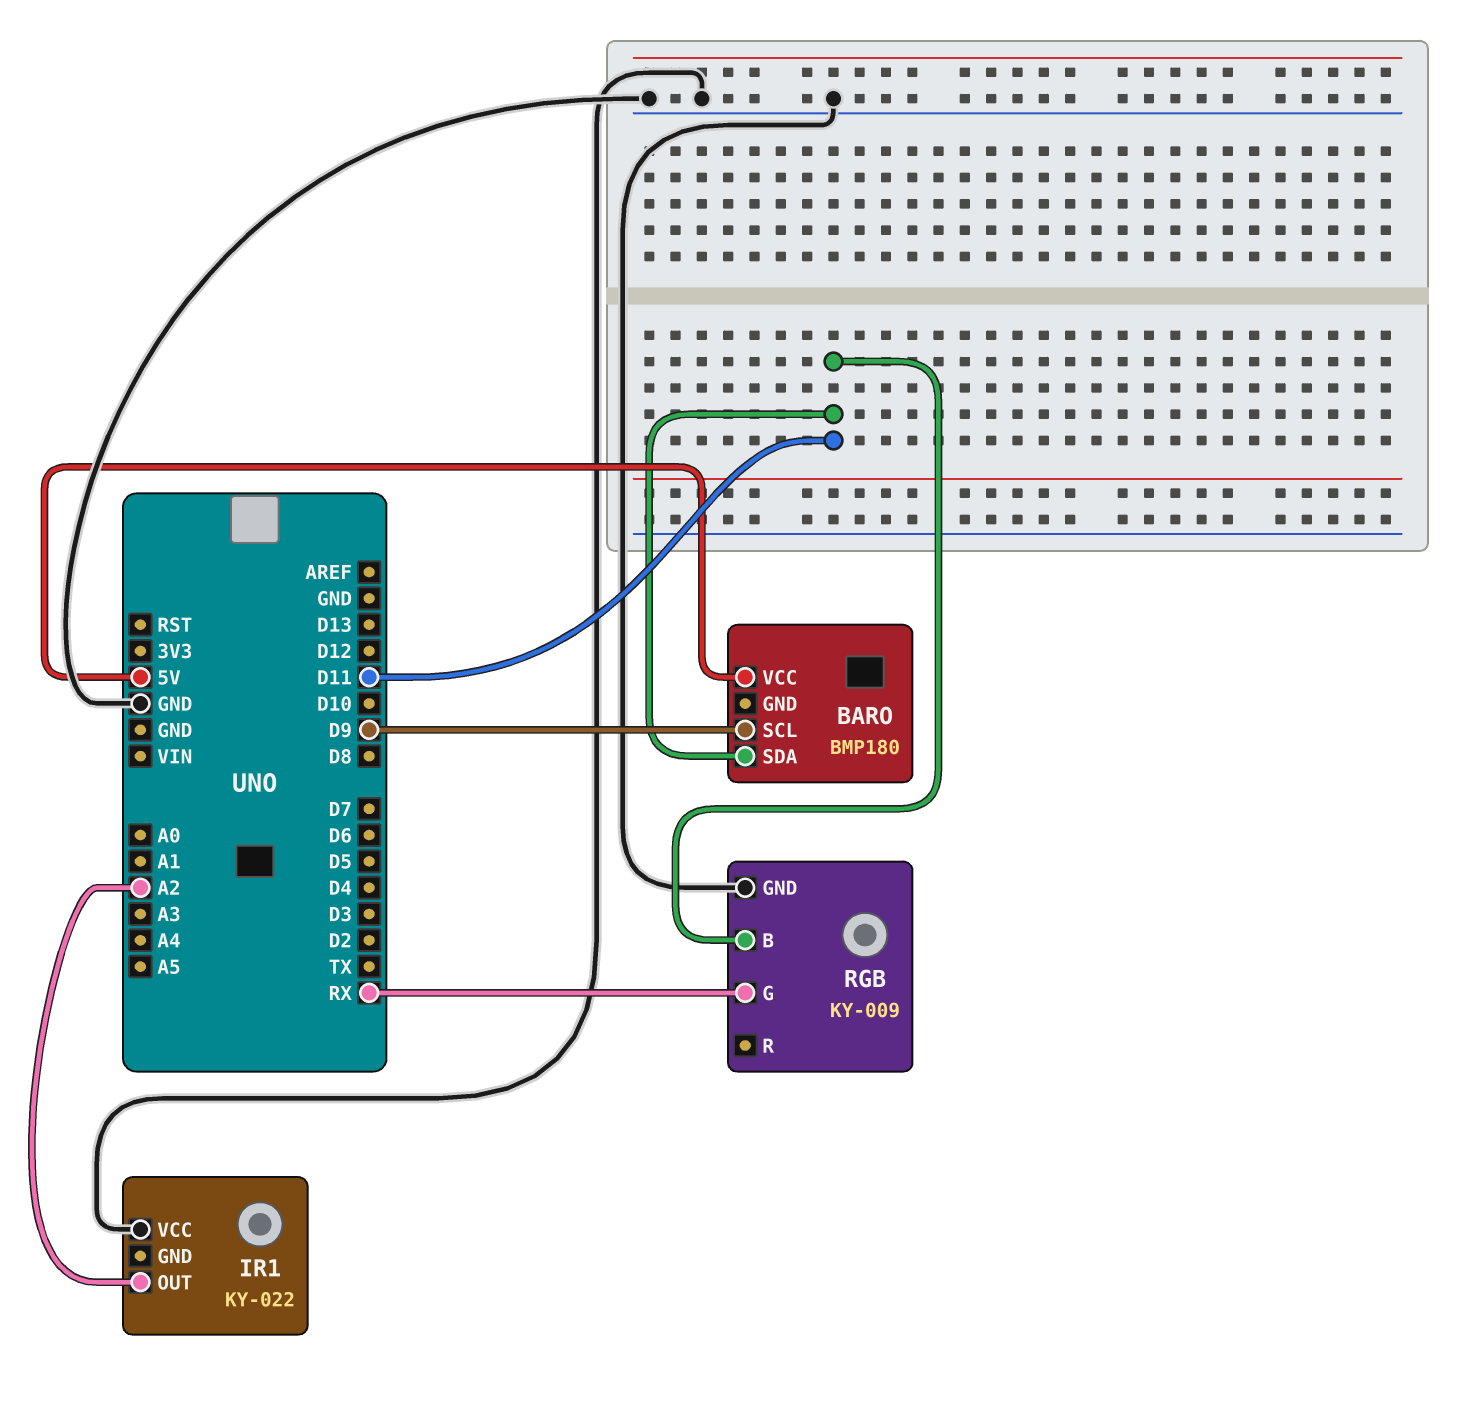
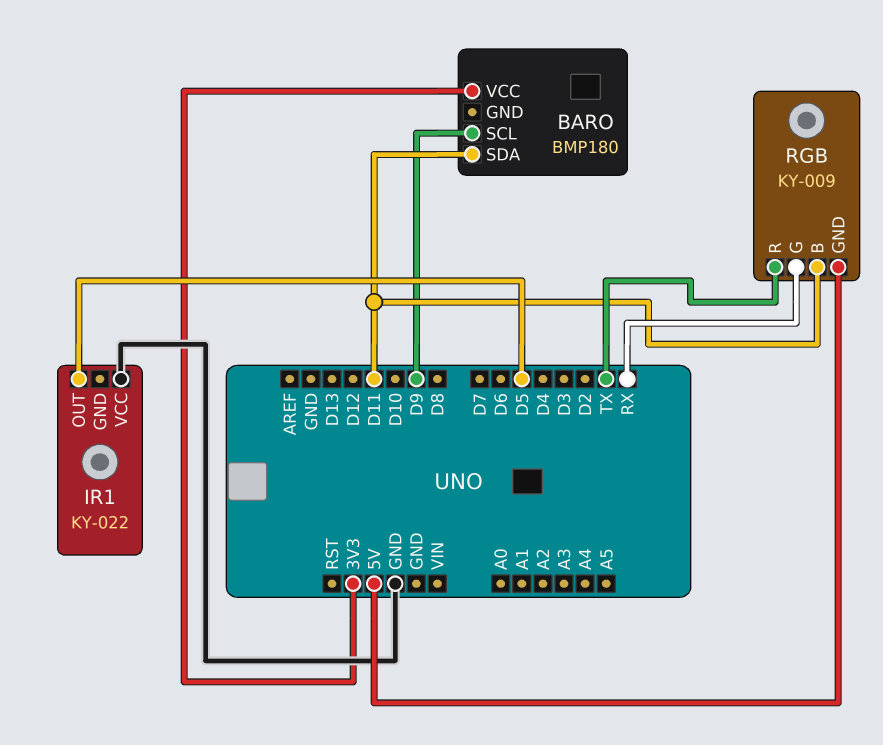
BARO pin VCC: 5V -> 3V3
IR1 pin OUT: A2 -> D5
RGB pin GND: GND -> 5V
RGB pin R: none -> TX

